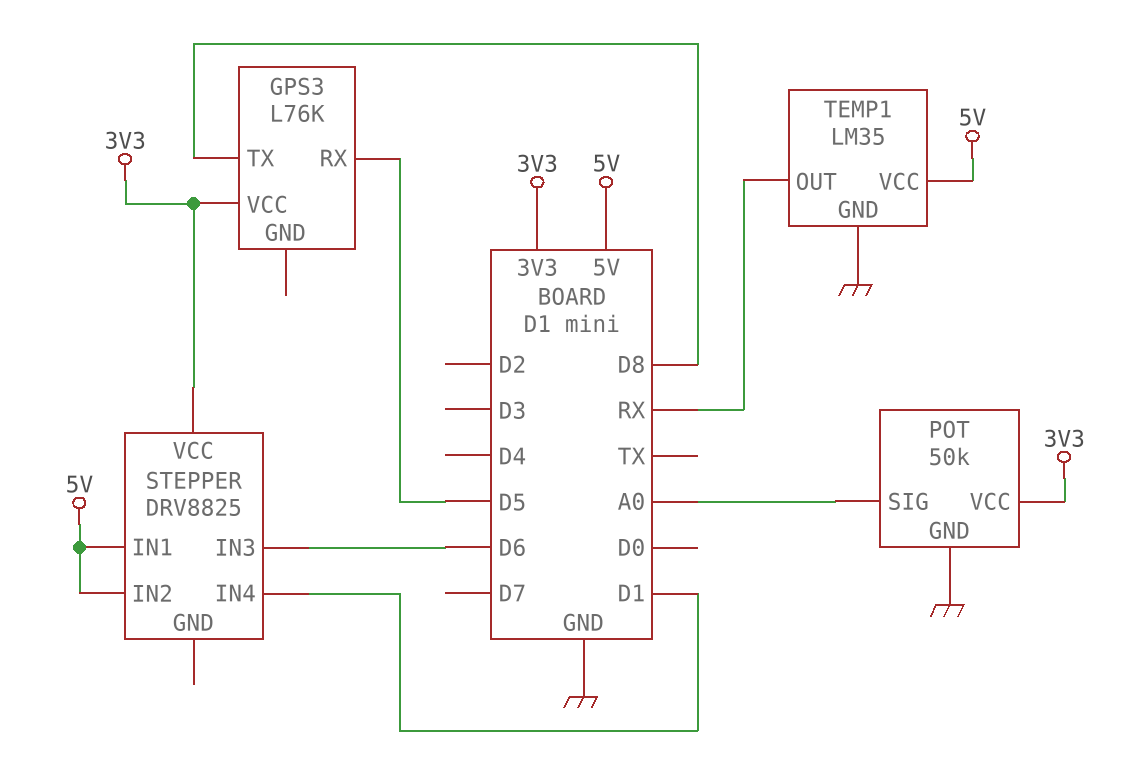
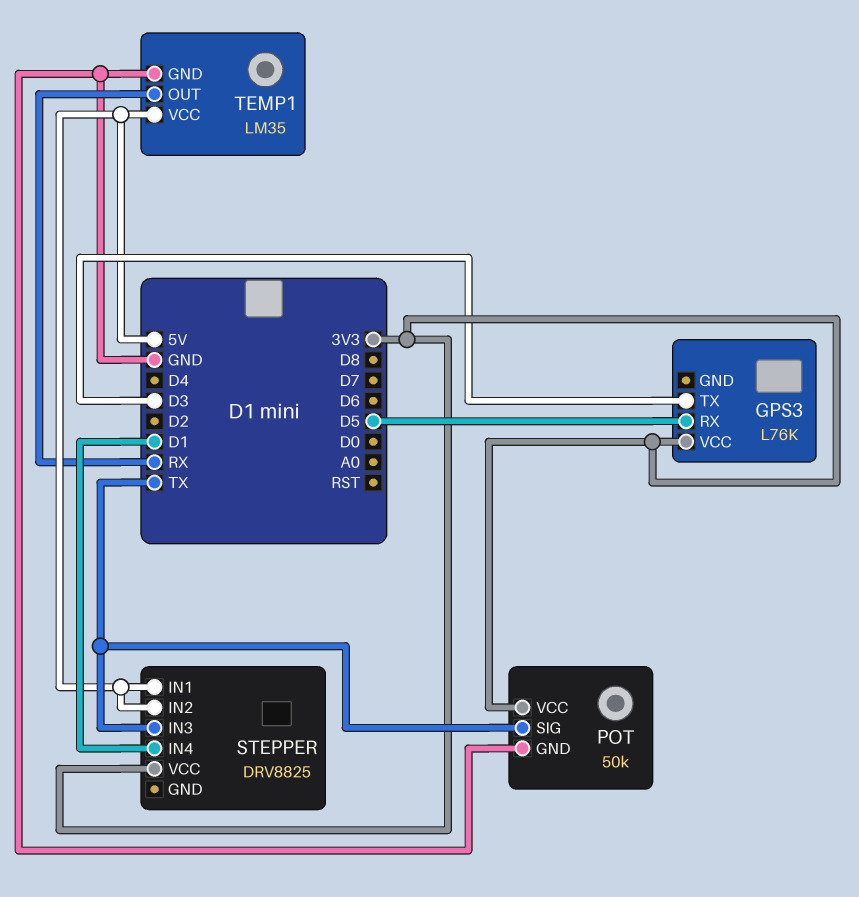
GPS3 pin TX: D8 -> D3
POT pin SIG: A0 -> TX
STEPPER pin IN3: D6 -> TX

